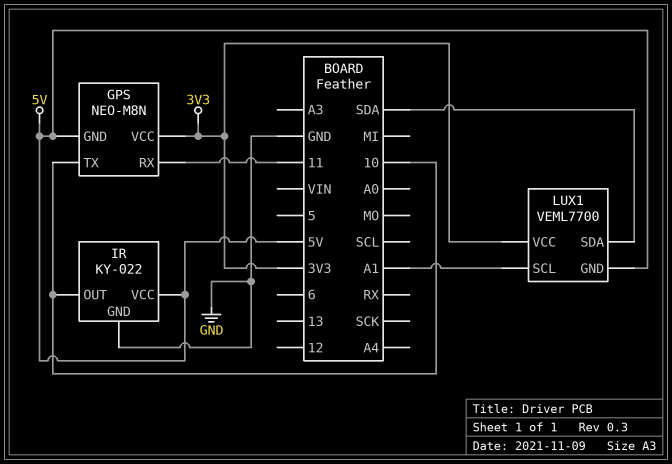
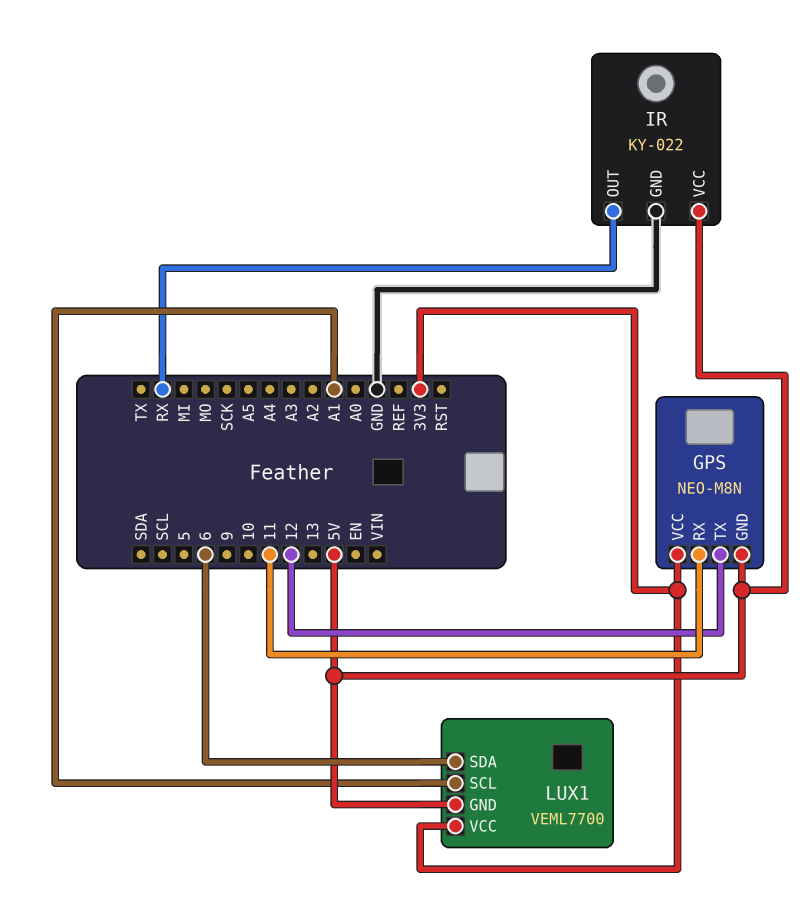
GPS pin TX: 10 -> 12
IR pin OUT: 10 -> RX
LUX1 pin SDA: SDA -> 6

